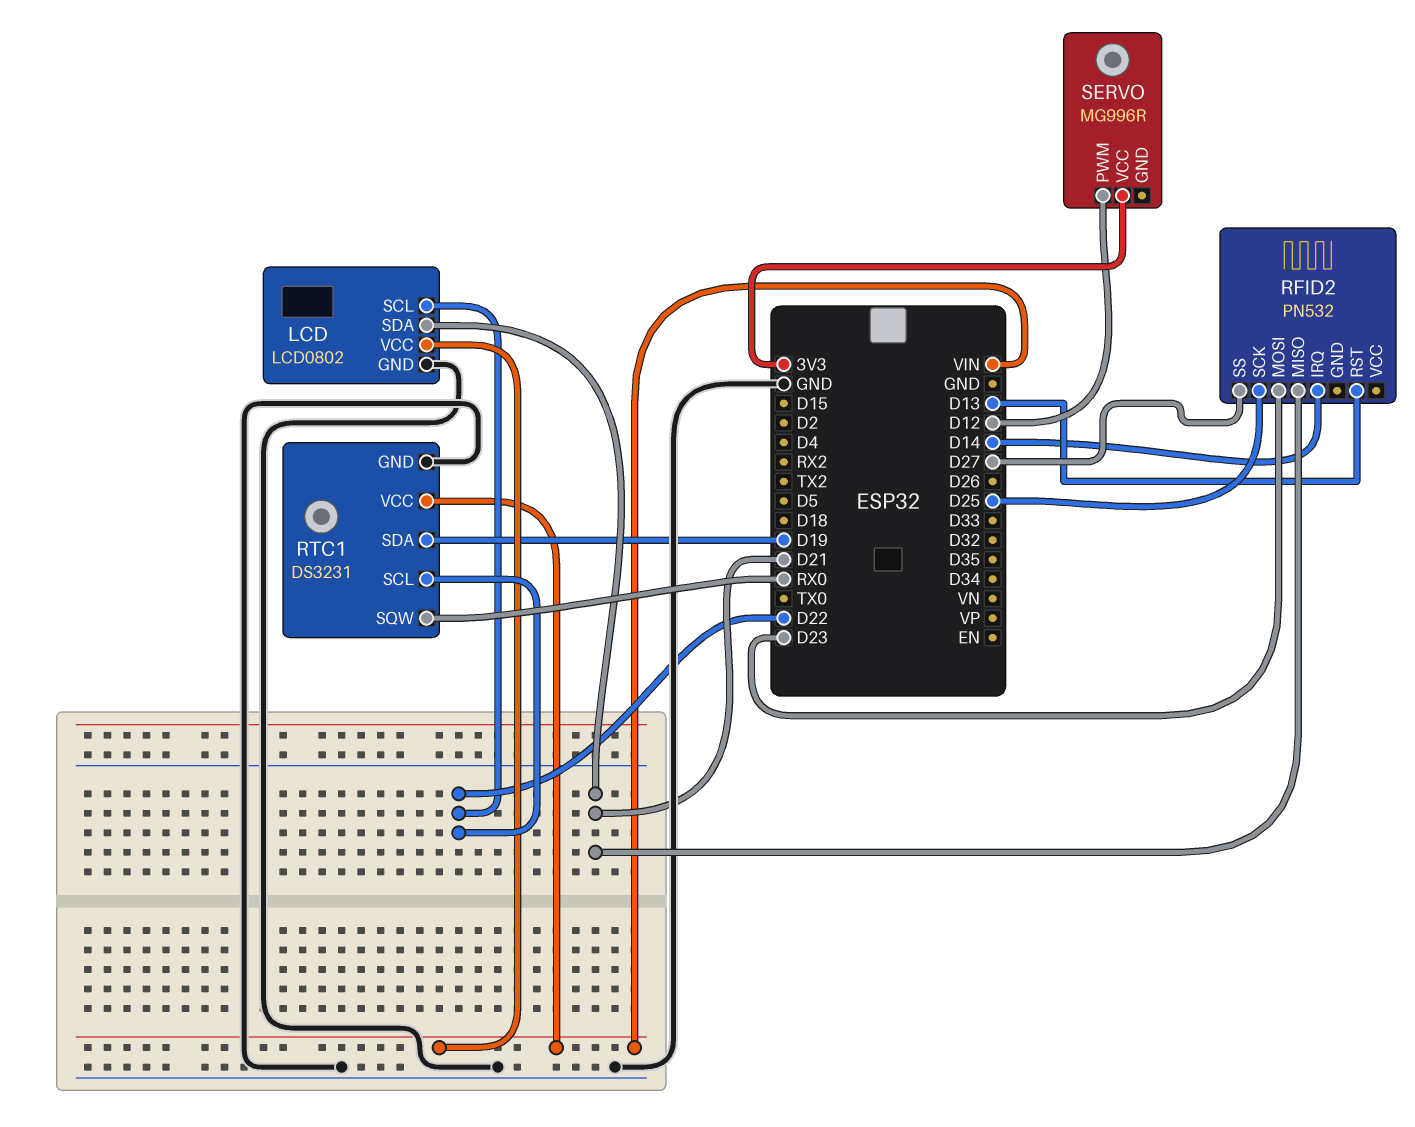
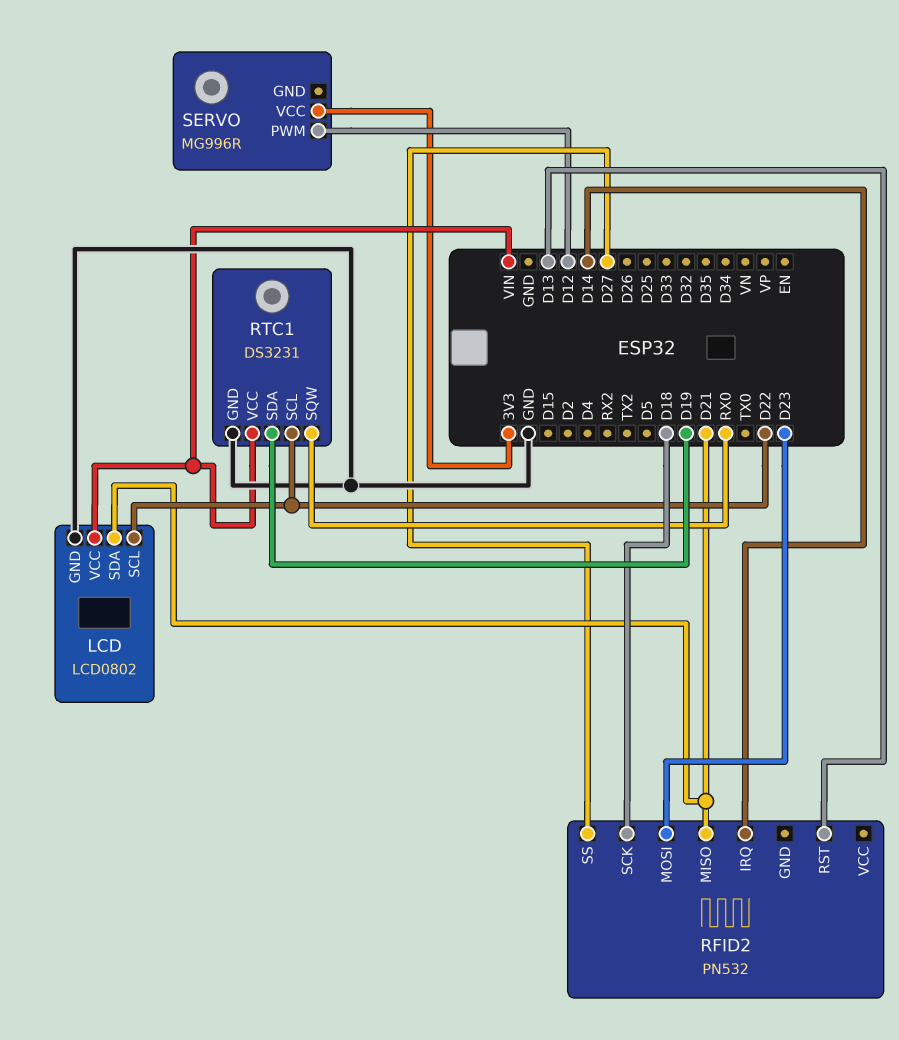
RFID2 pin SCK: D25 -> D18

